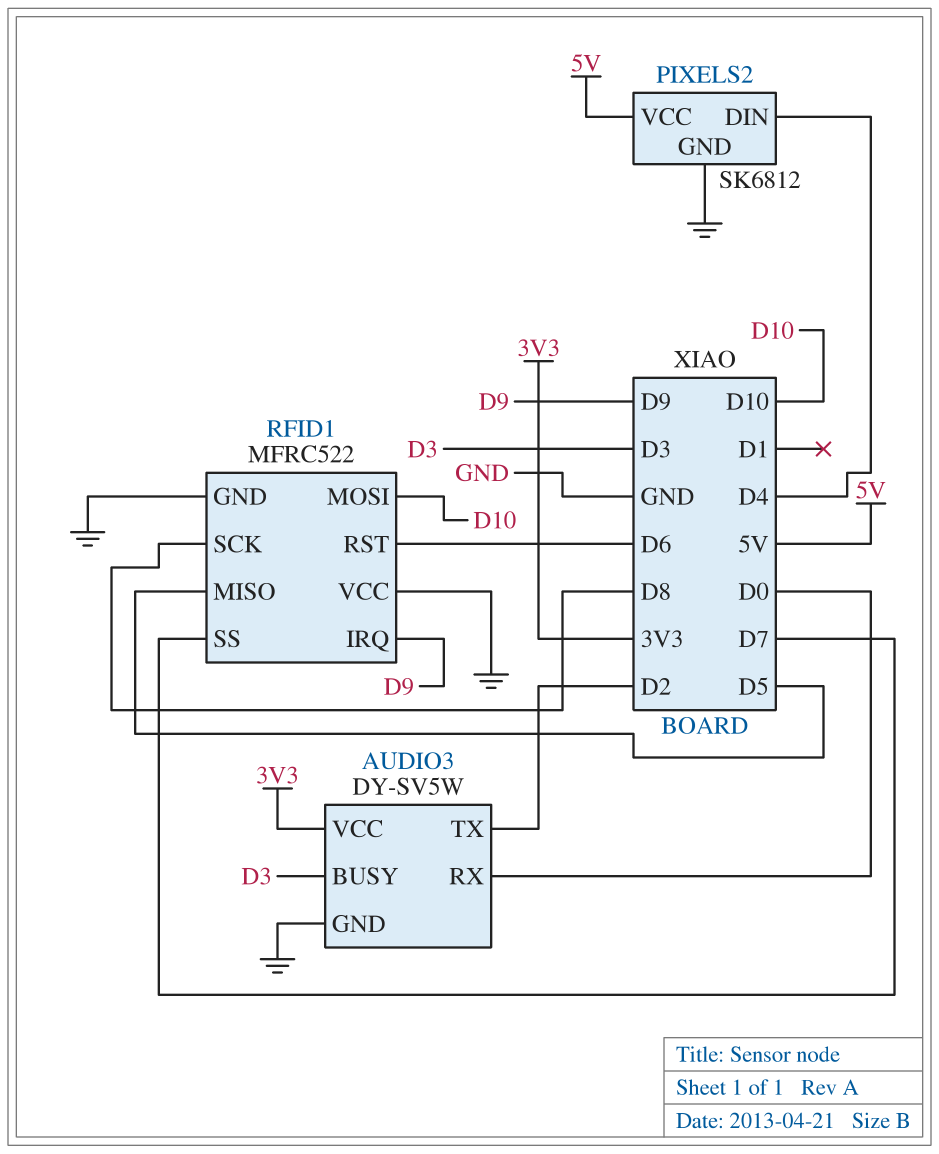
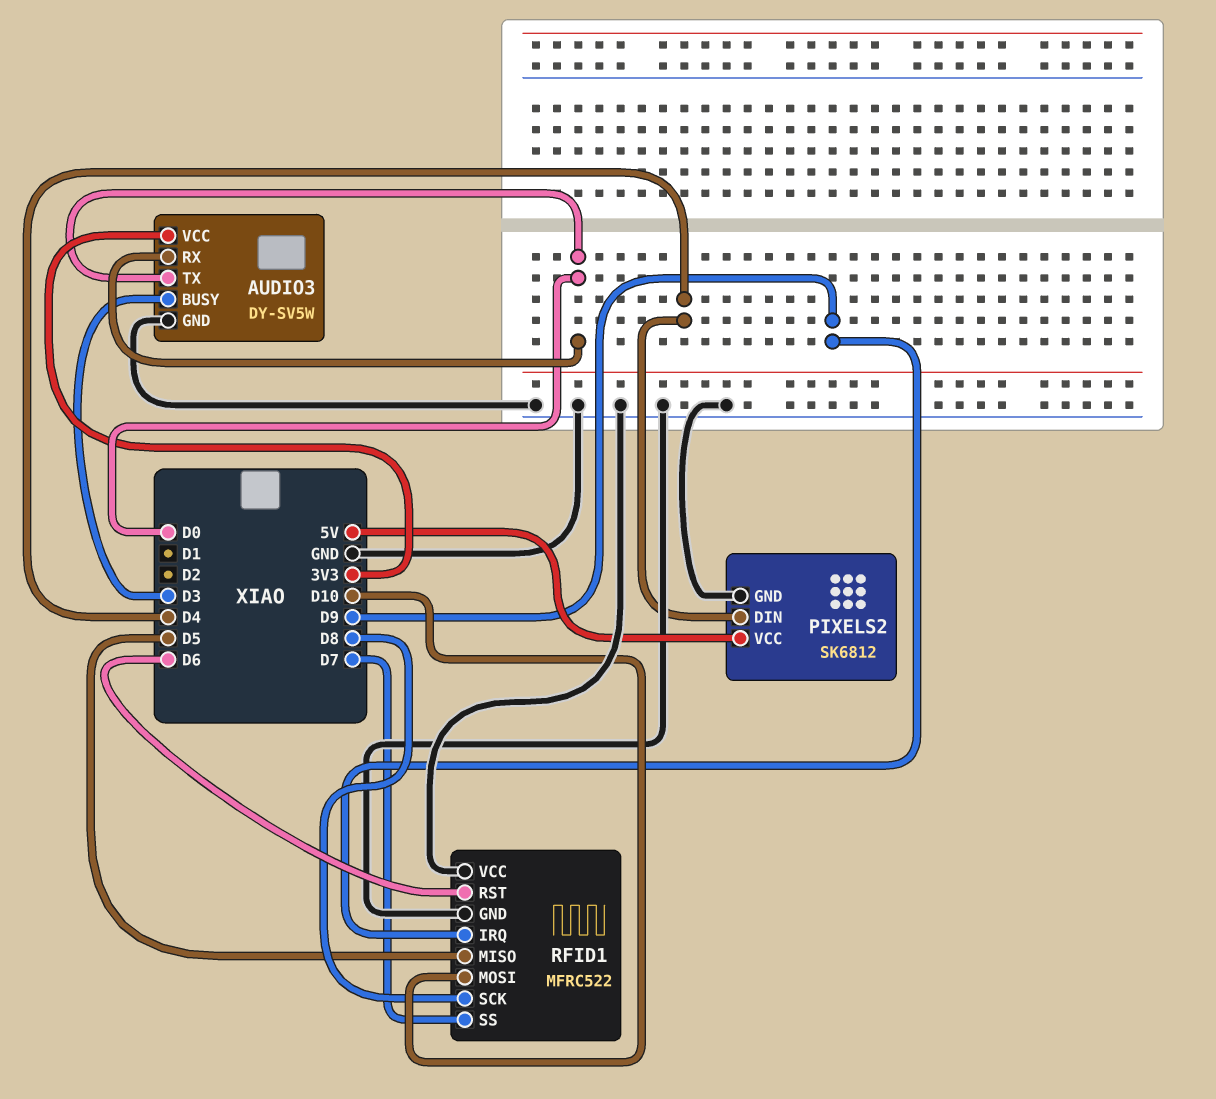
AUDIO3 pin TX: D2 -> D0

